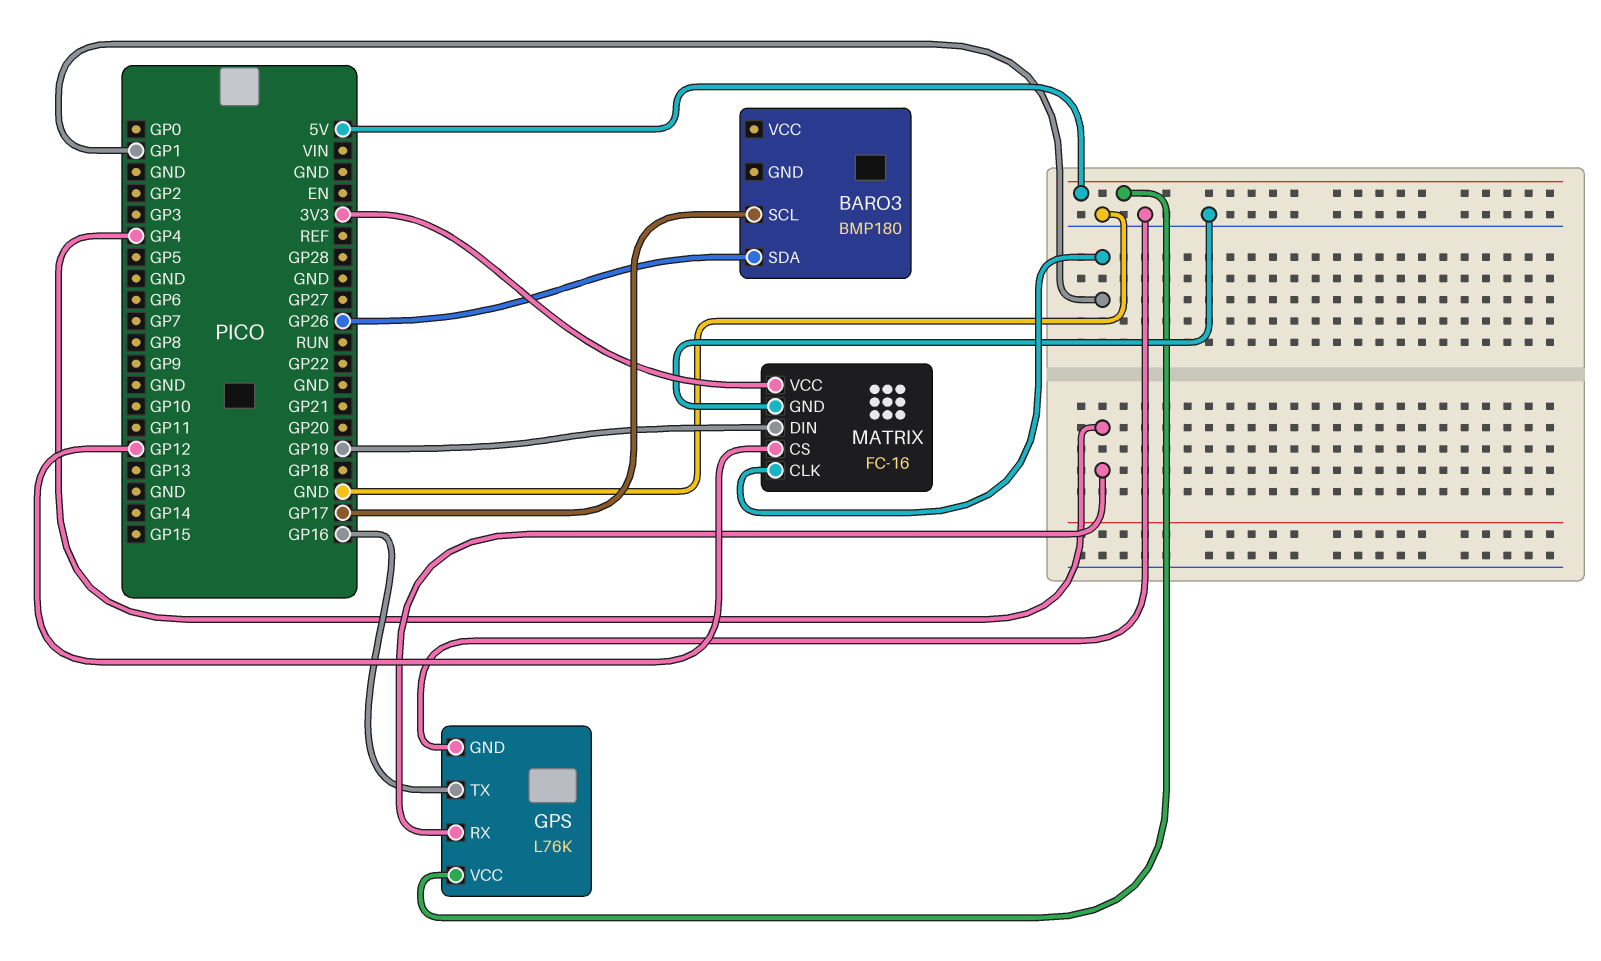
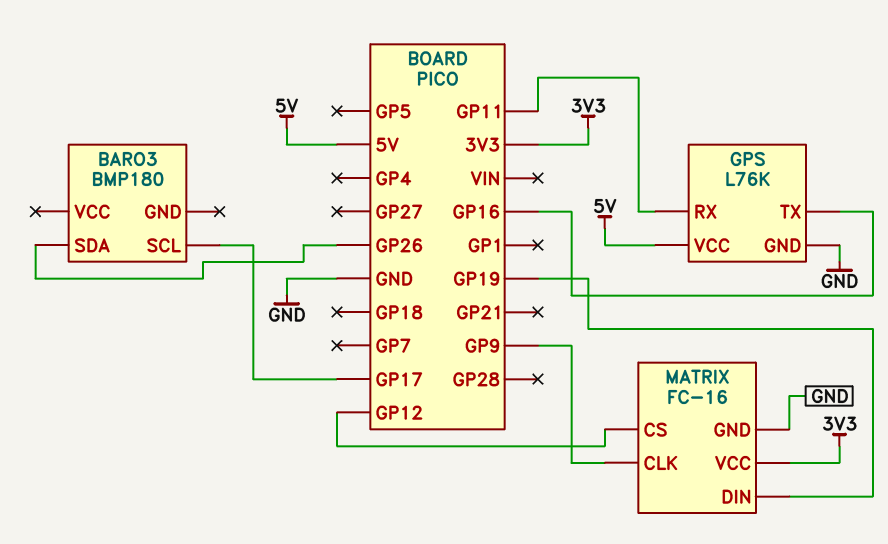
GPS pin RX: GP4 -> GP11
MATRIX pin CLK: GP1 -> GP9

